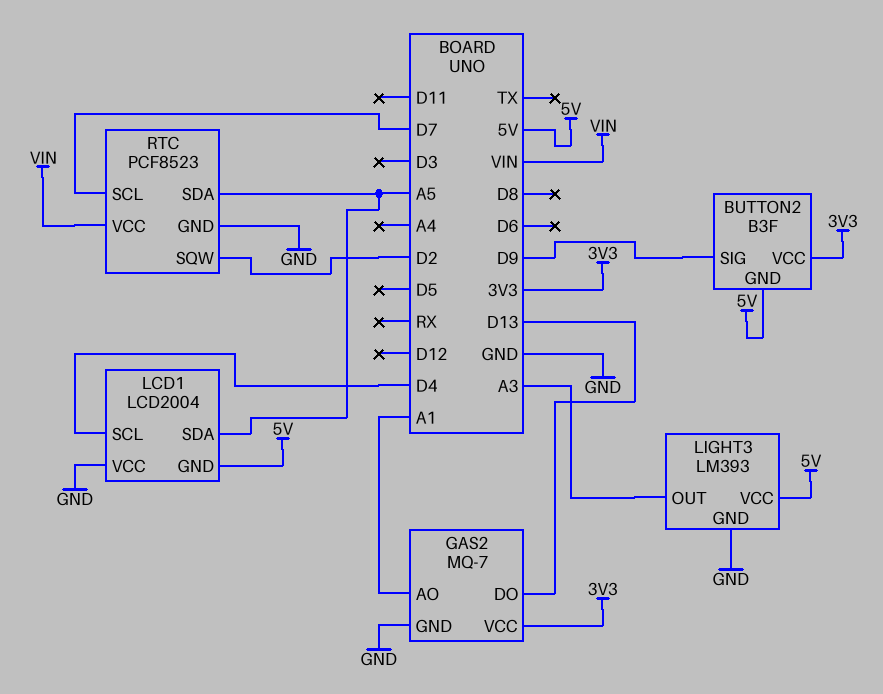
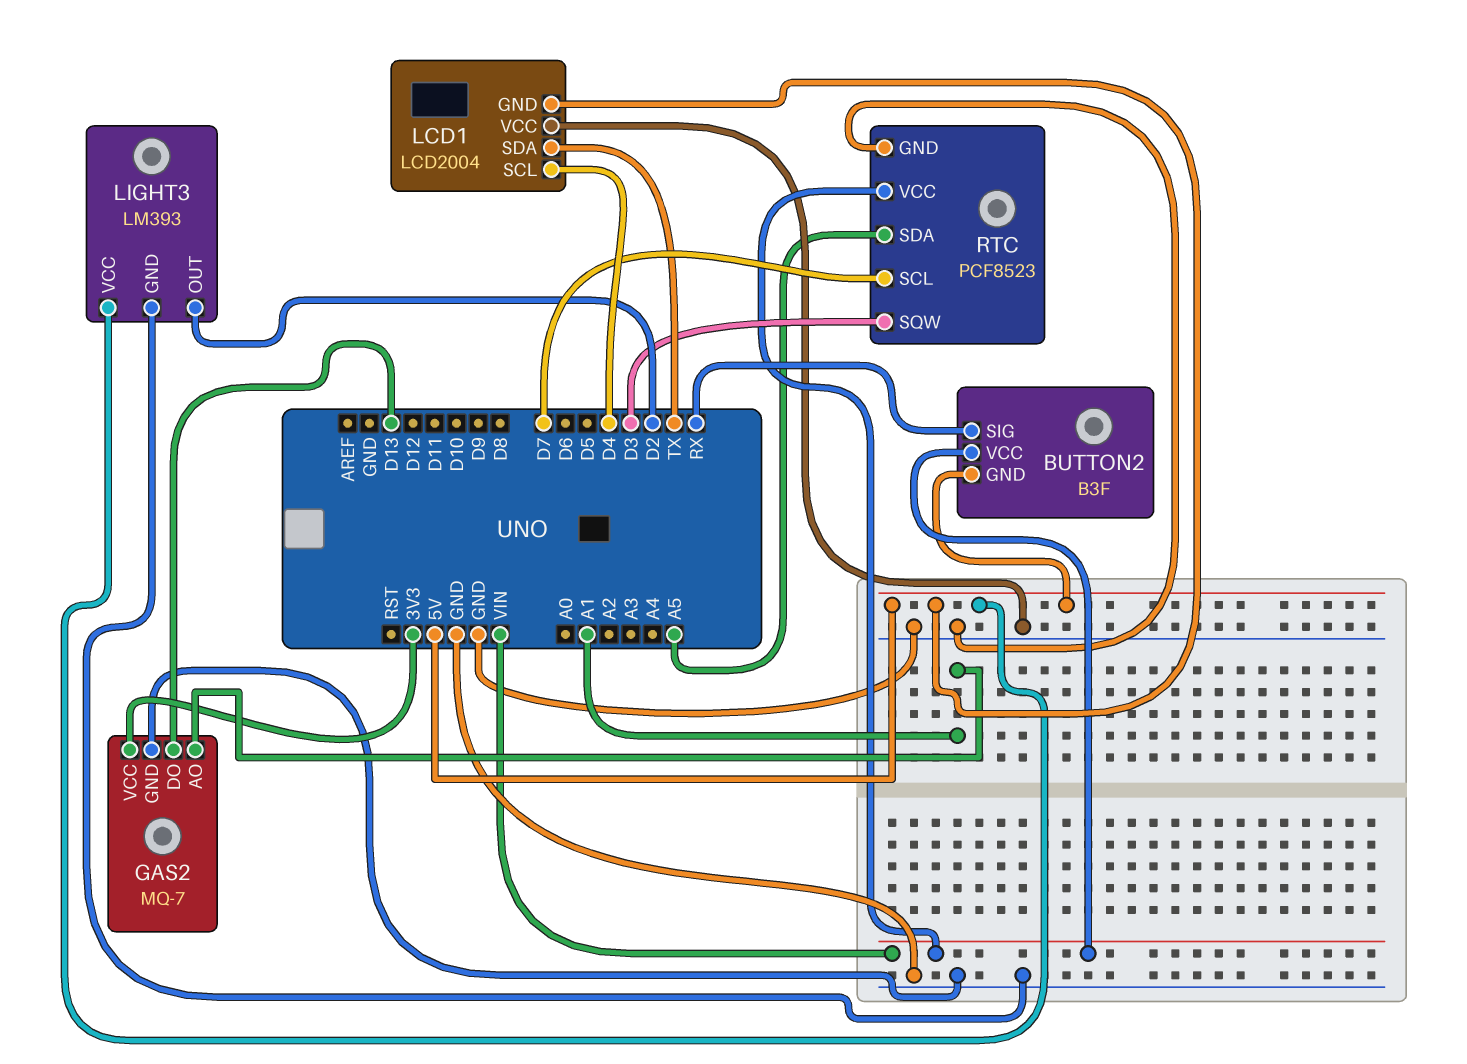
BUTTON2 pin SIG: D9 -> RX
BUTTON2 pin VCC: 3V3 -> VIN
LCD1 pin SDA: A5 -> TX
LIGHT3 pin OUT: A3 -> D2
RTC pin SQW: D2 -> D3

